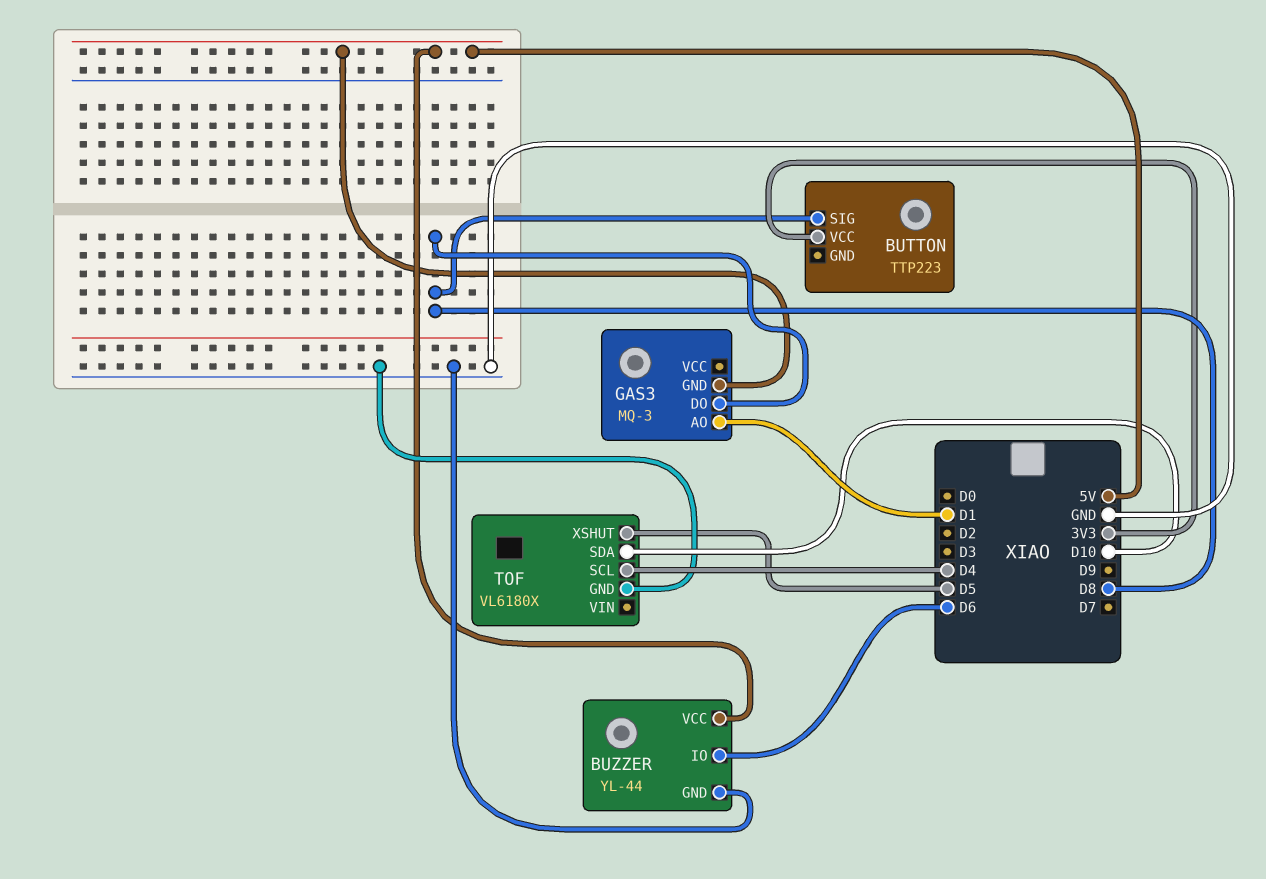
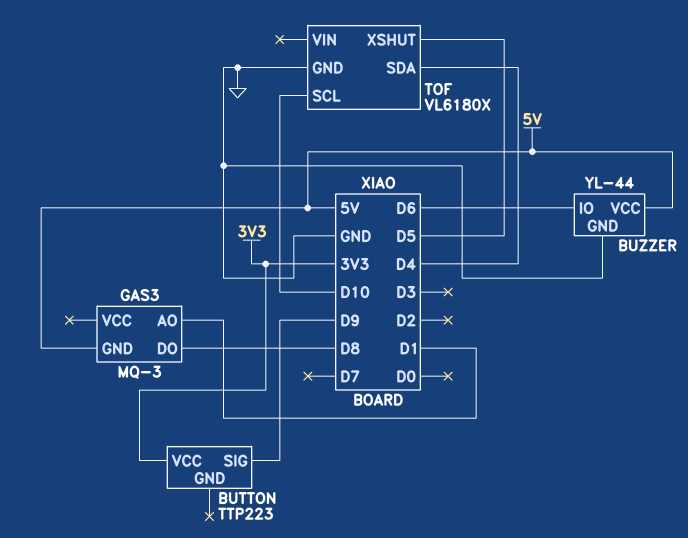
BUTTON pin SIG: D8 -> D9
TOF pin SCL: D4 -> D10
TOF pin SDA: D10 -> D4

